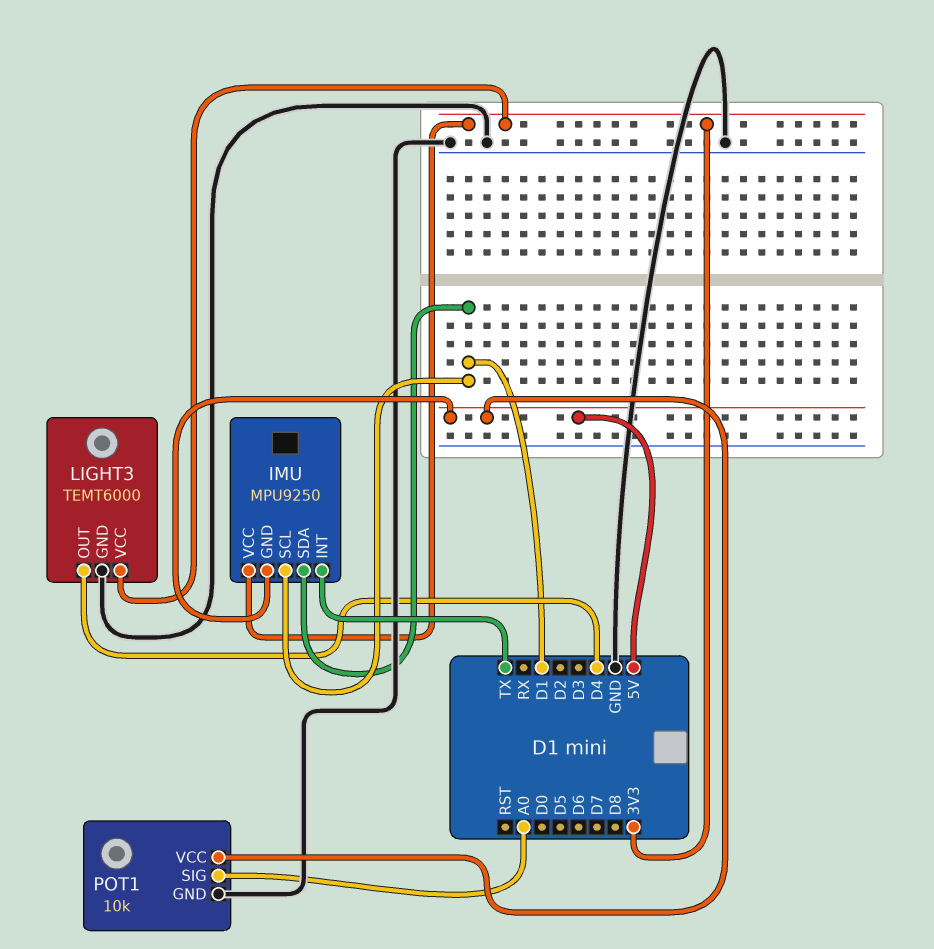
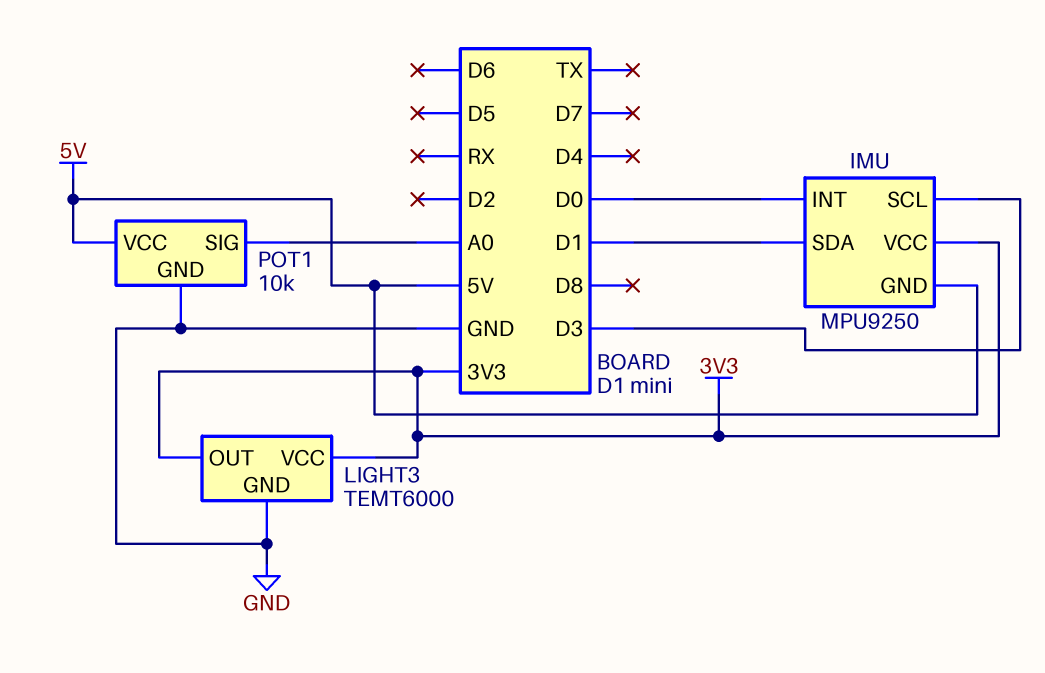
IMU pin INT: TX -> D0
IMU pin SCL: D1 -> D3
LIGHT3 pin OUT: D4 -> 3V3

